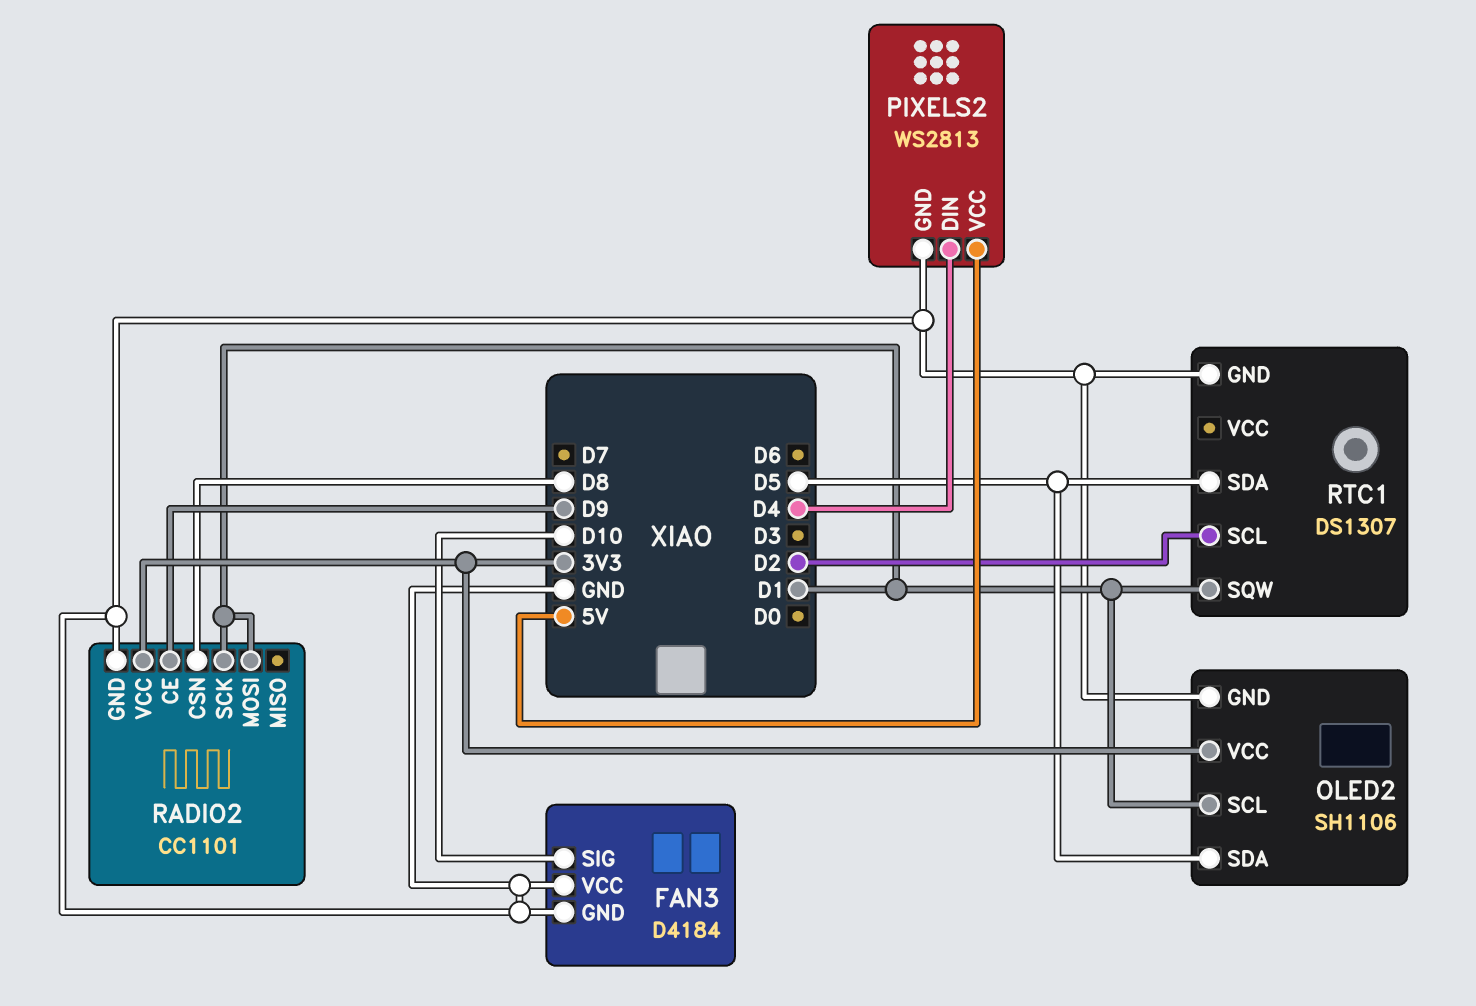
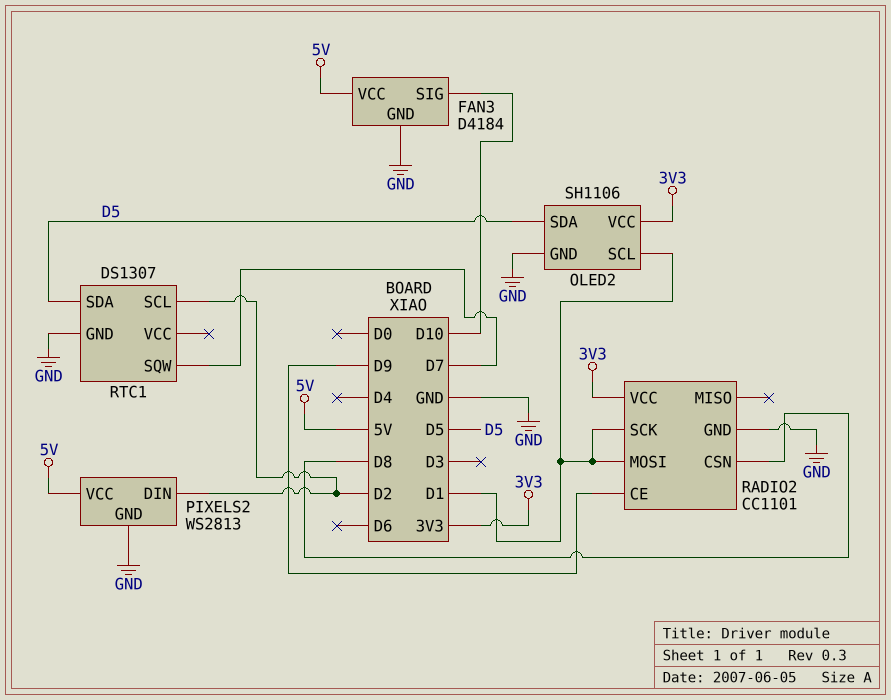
FAN3 pin VCC: GND -> 5V
PIXELS2 pin DIN: D4 -> D2
RTC1 pin SQW: D1 -> D7

